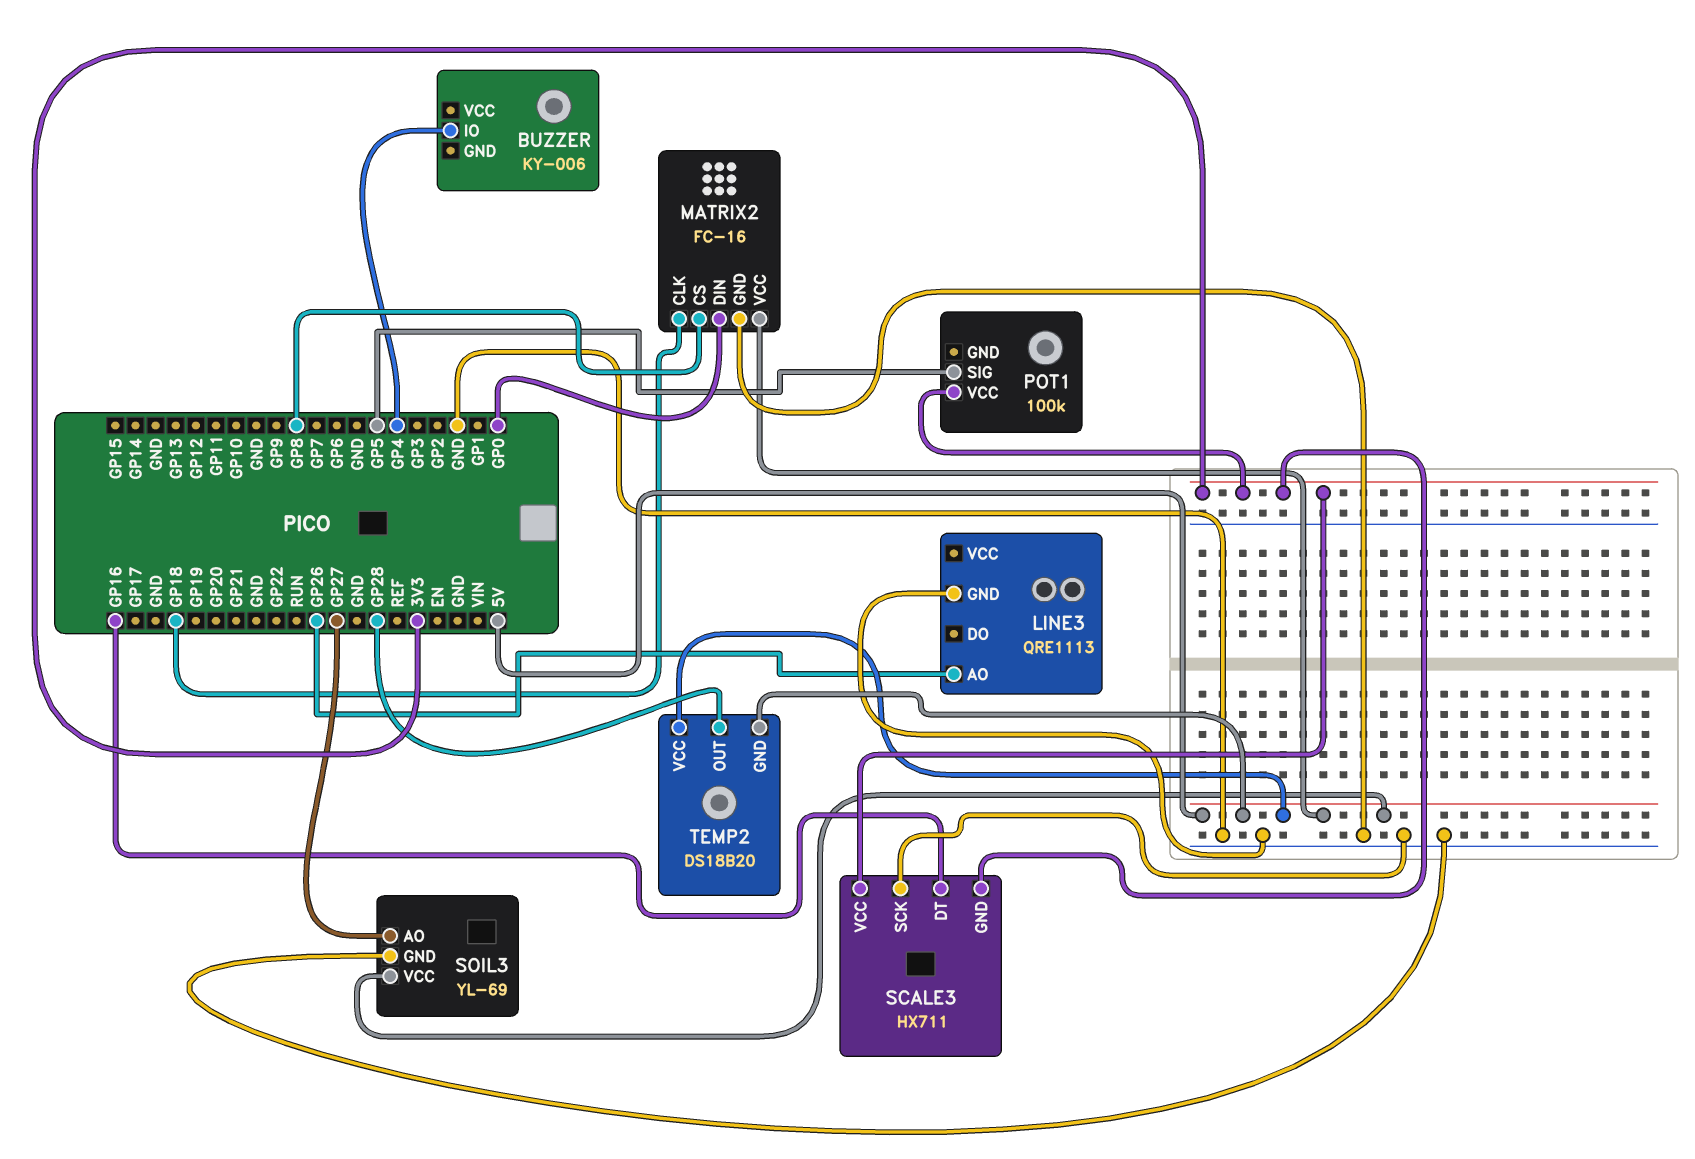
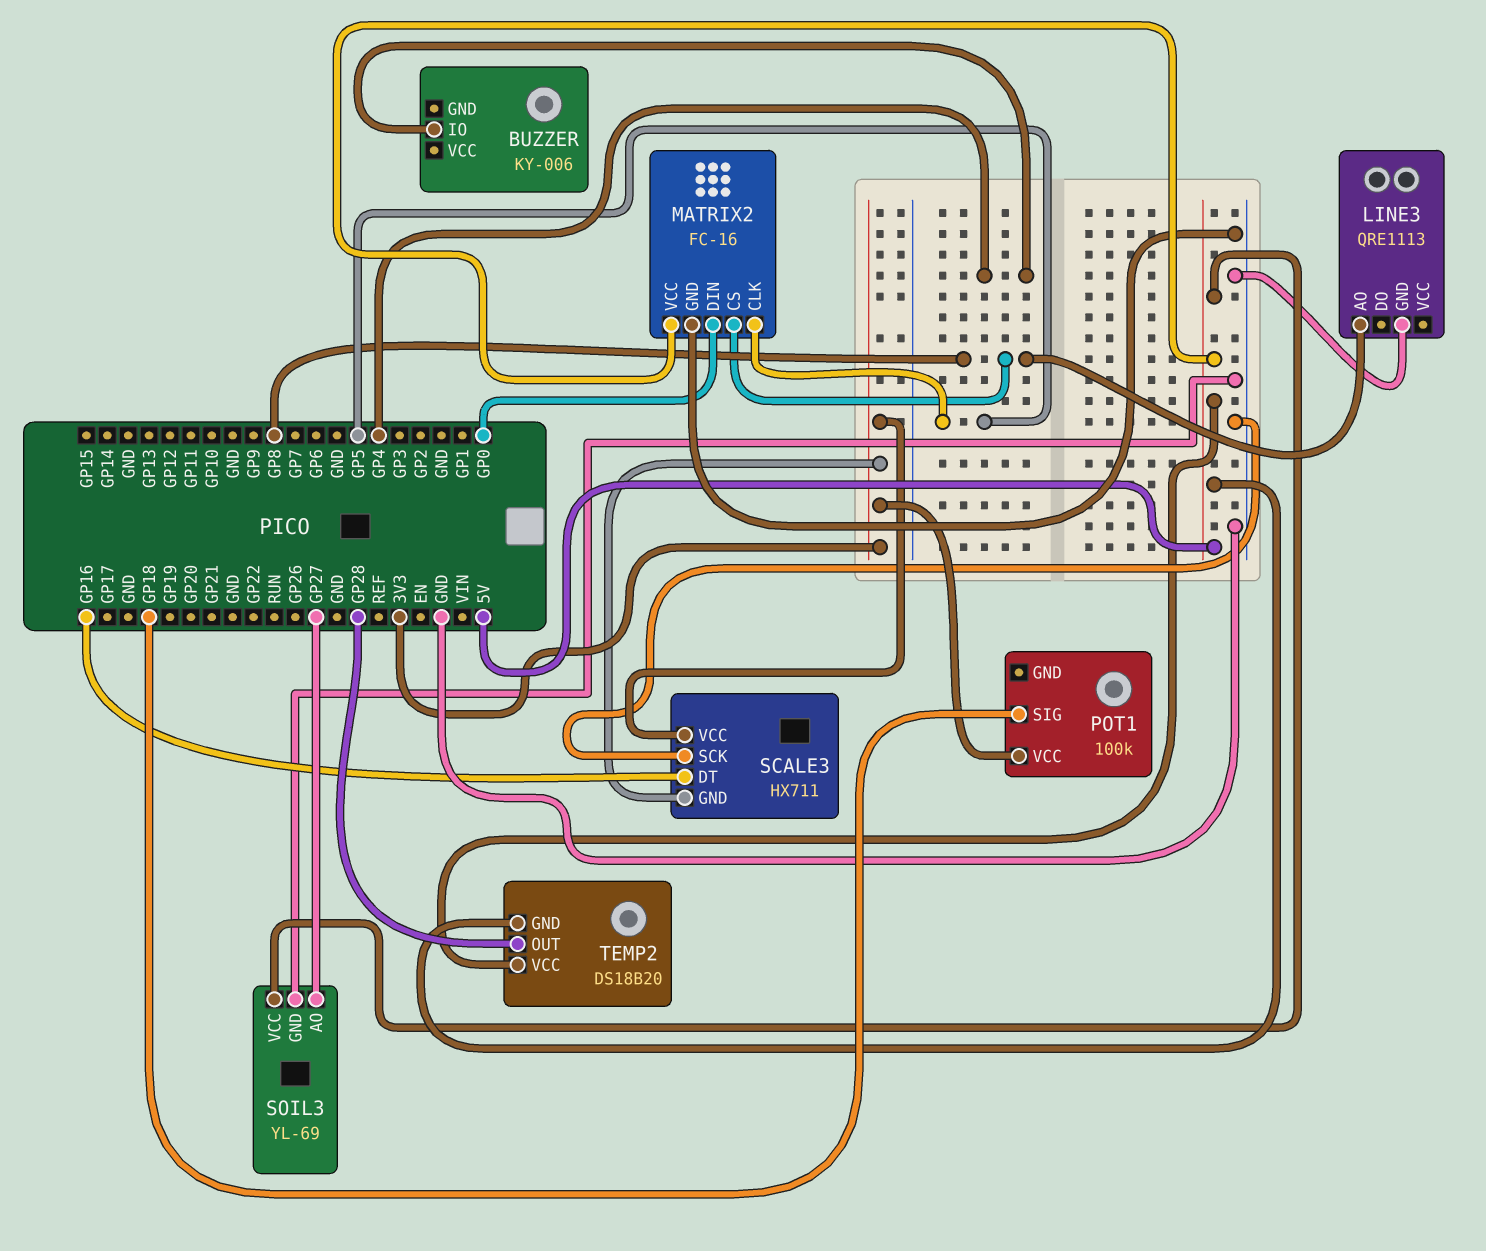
LINE3 pin AO: GP26 -> GP8
MATRIX2 pin CLK: GP18 -> GP5
POT1 pin SIG: GP5 -> GP18

